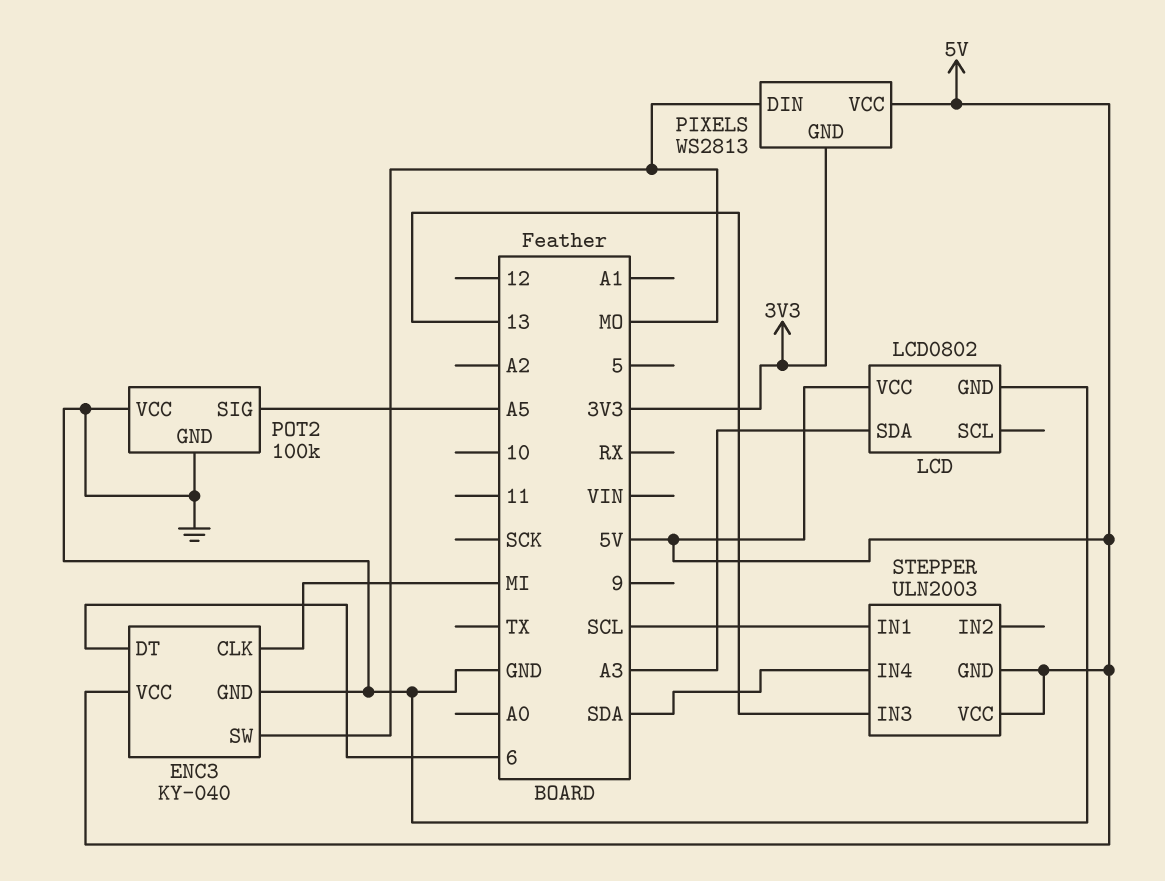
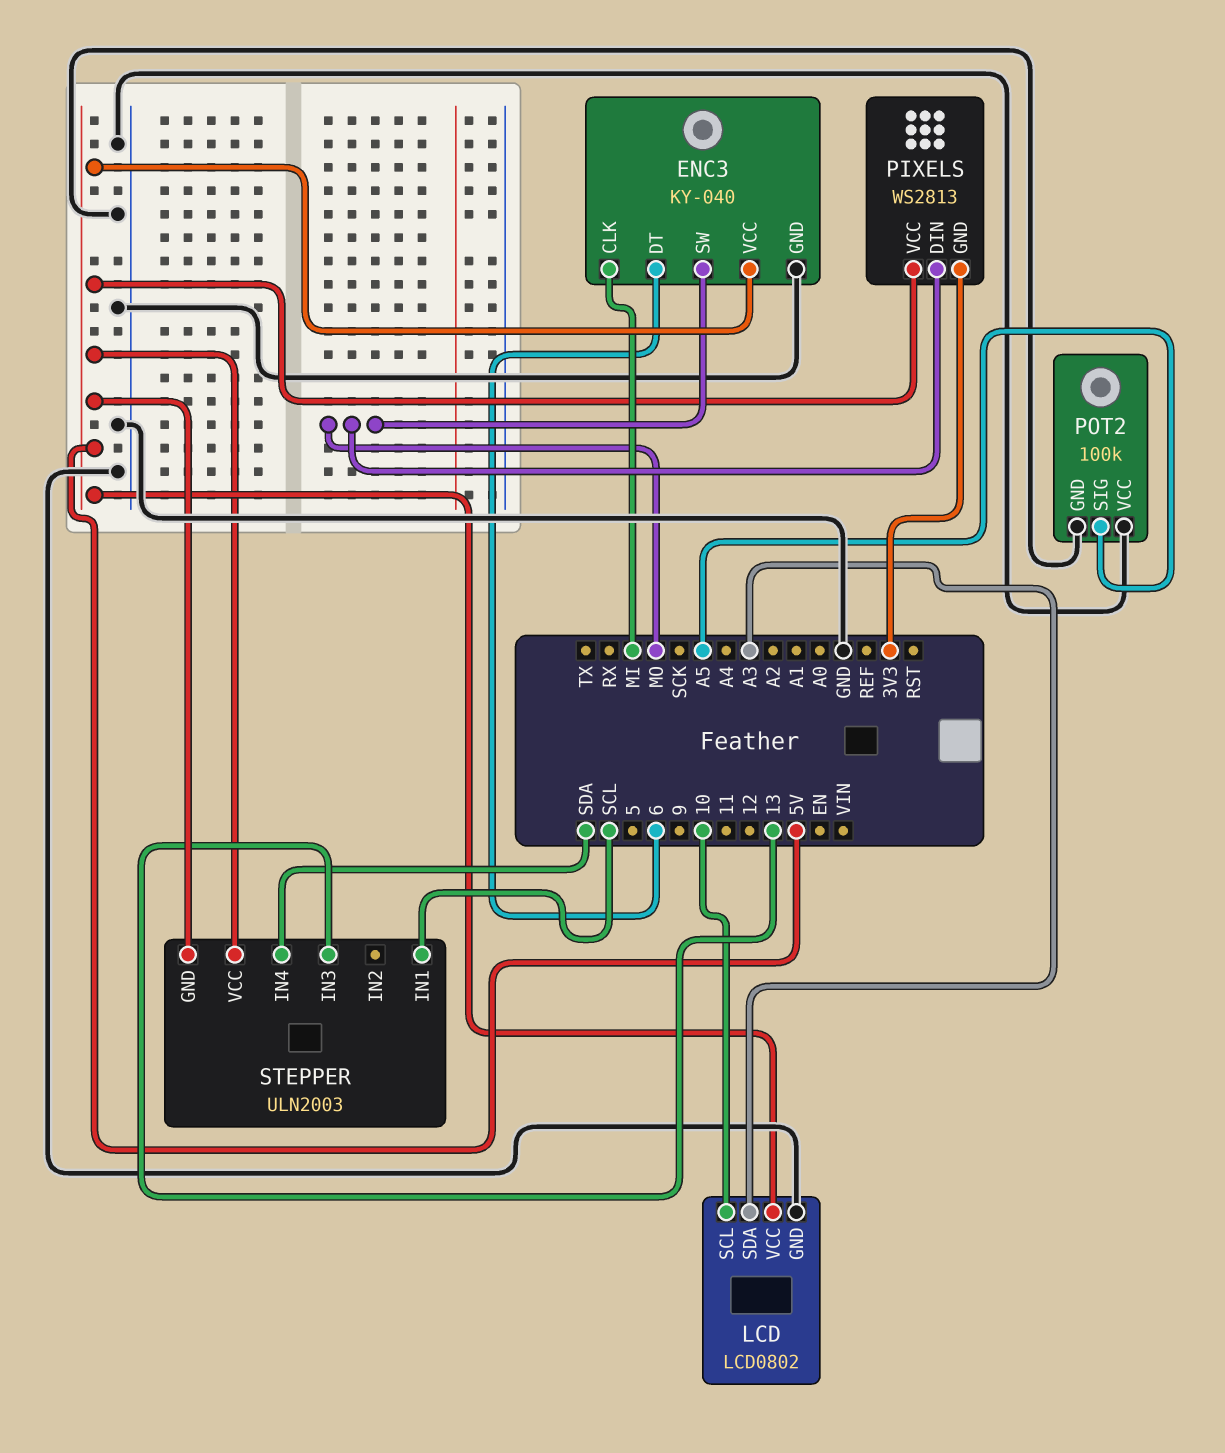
LCD pin SCL: none -> 10

